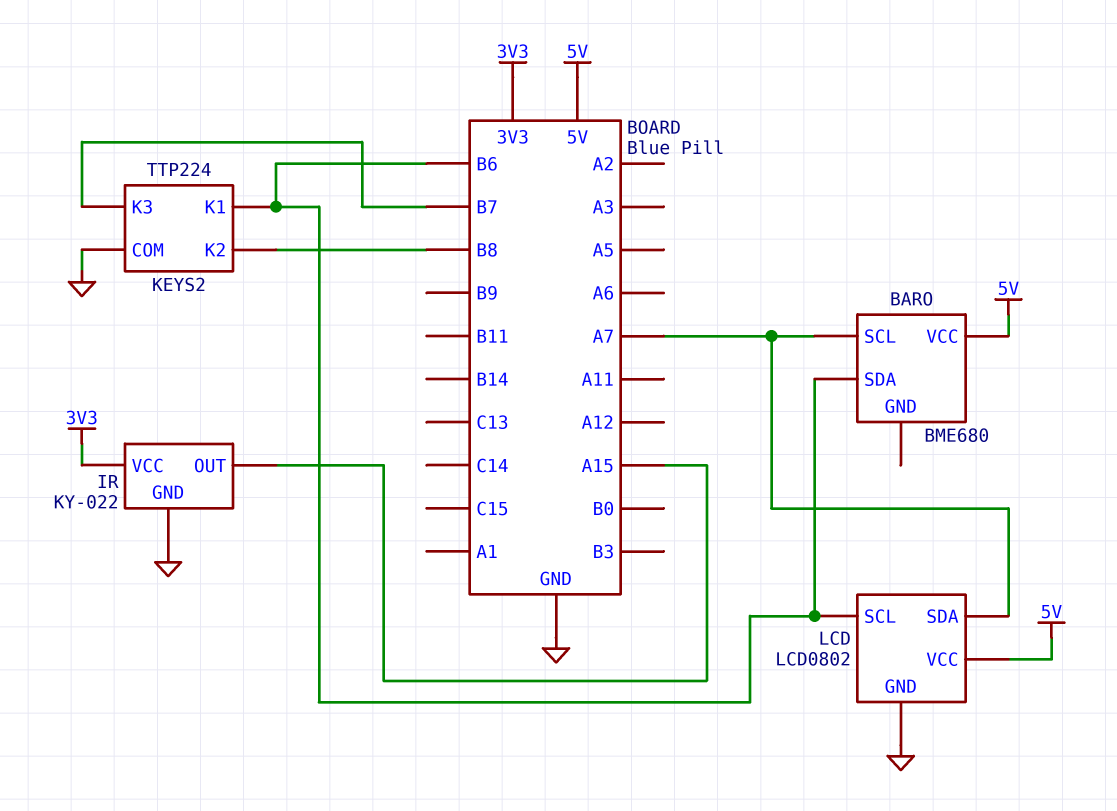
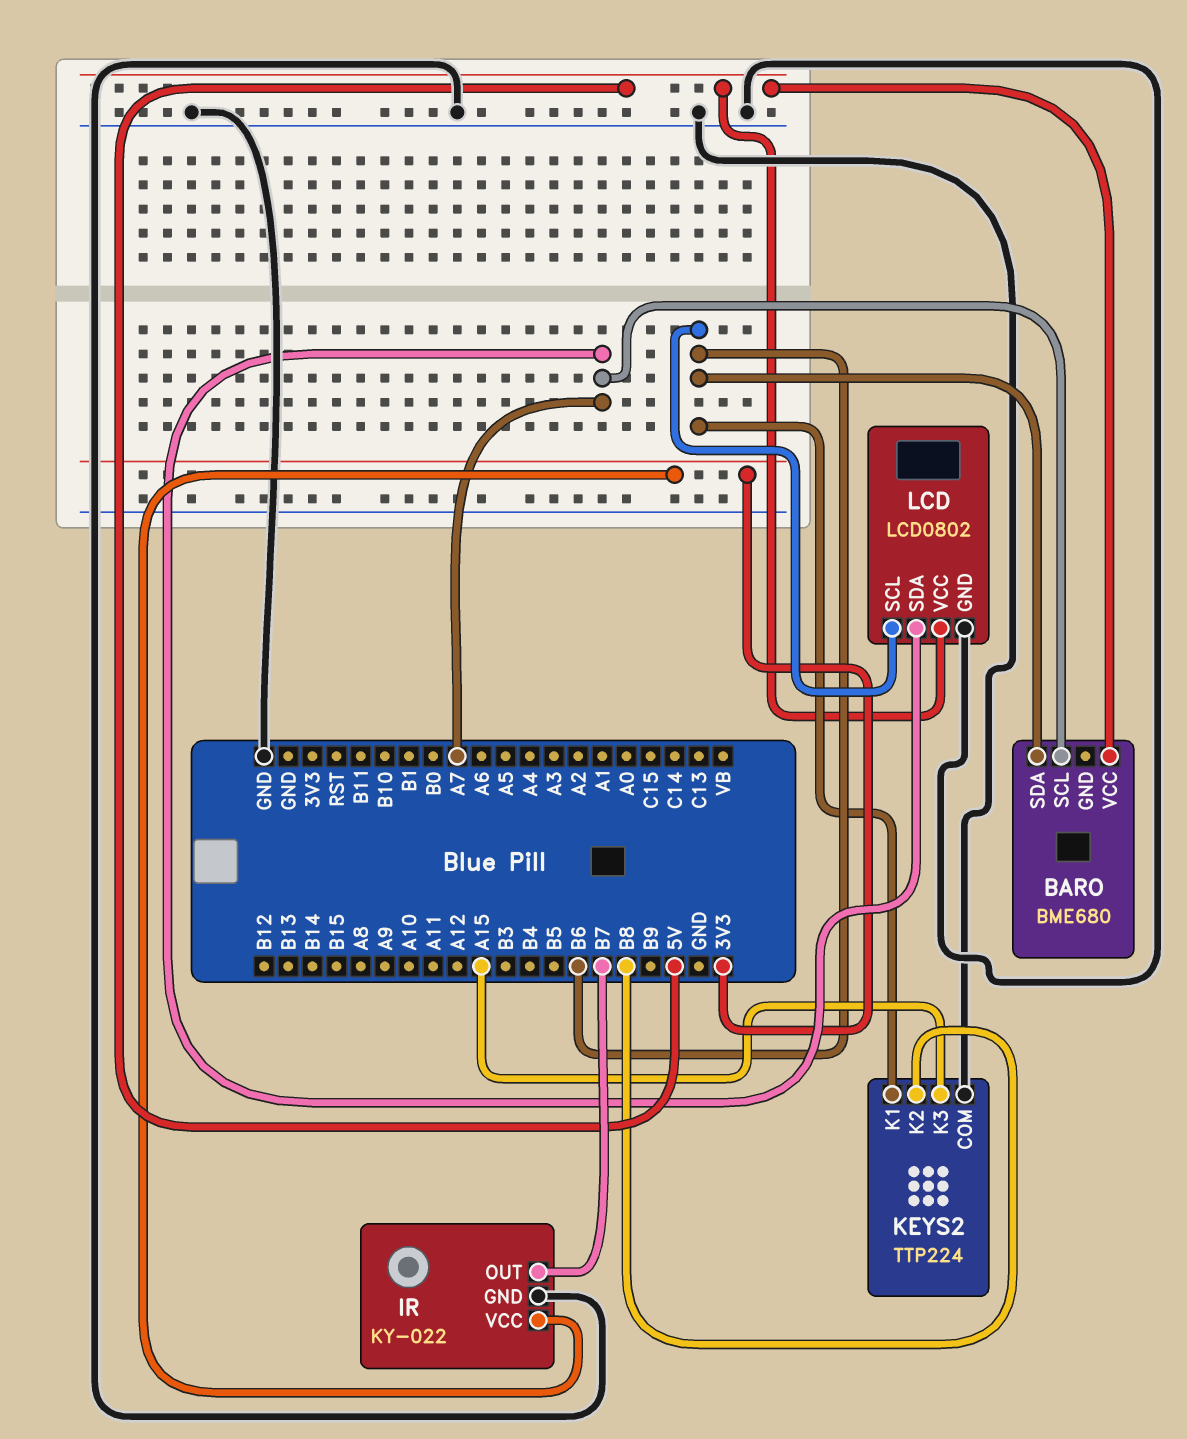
IR pin OUT: A15 -> B7
KEYS2 pin K3: B7 -> A15

